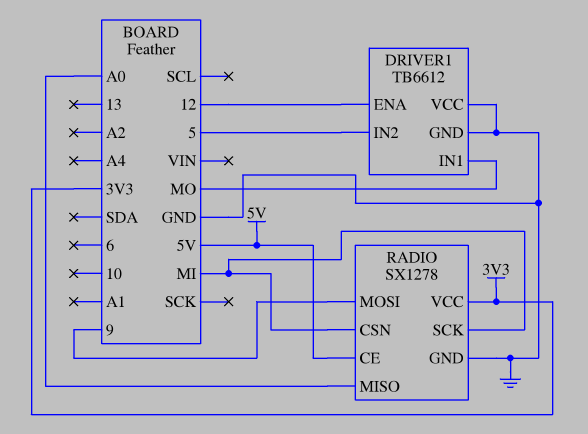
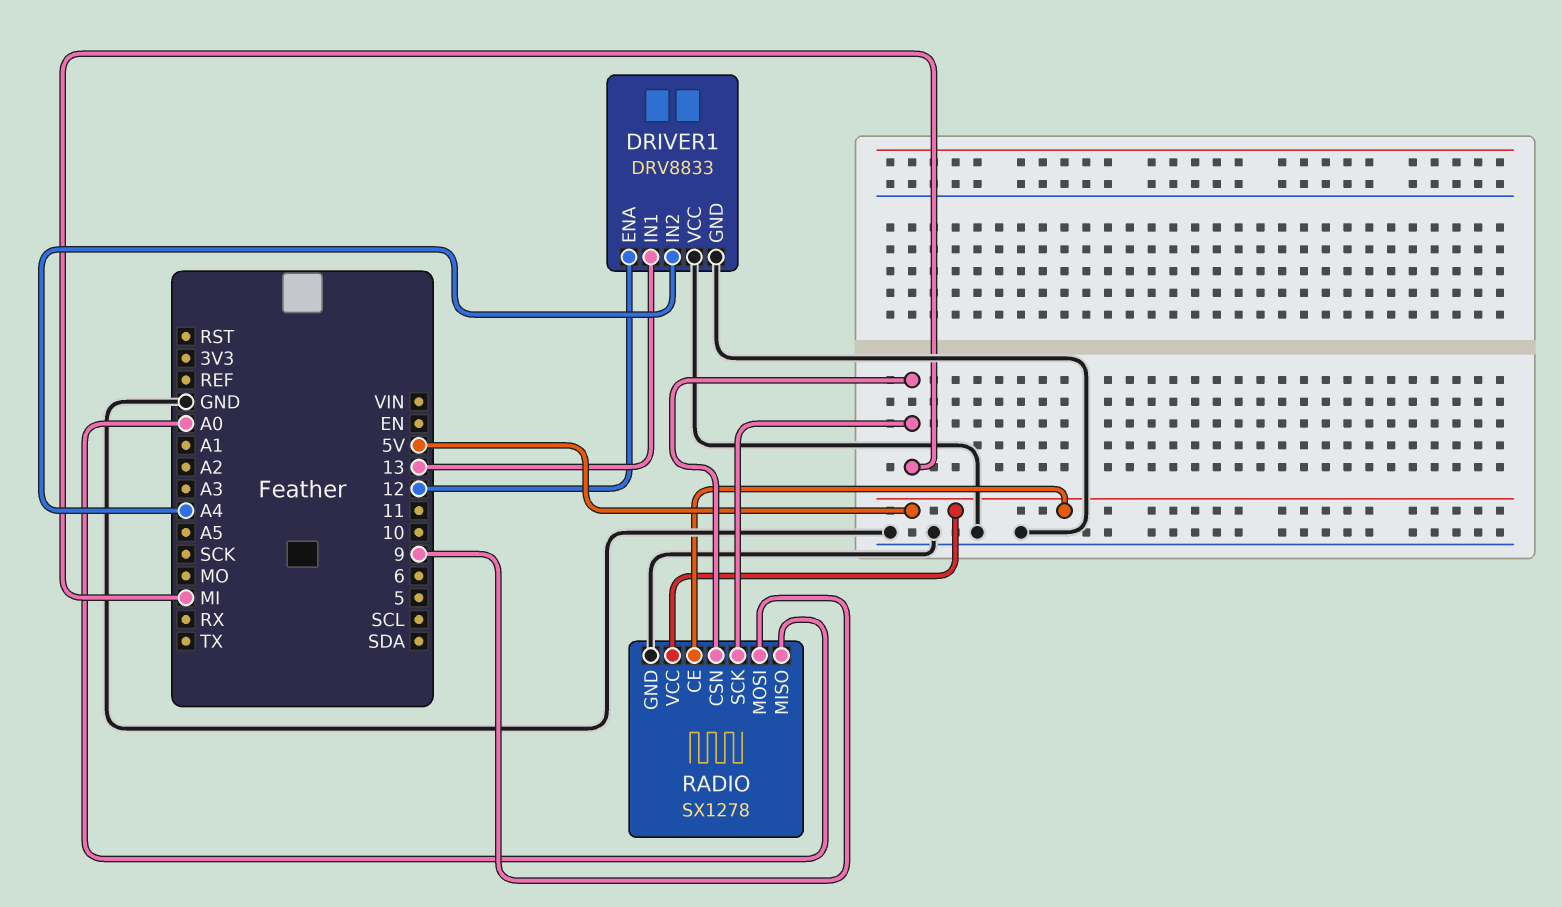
DRIVER1: TB6612 -> DRV8833
DRIVER1 pin IN1: MO -> 13
DRIVER1 pin IN2: 5 -> A4
RADIO pin VCC: 3V3 -> 5V

